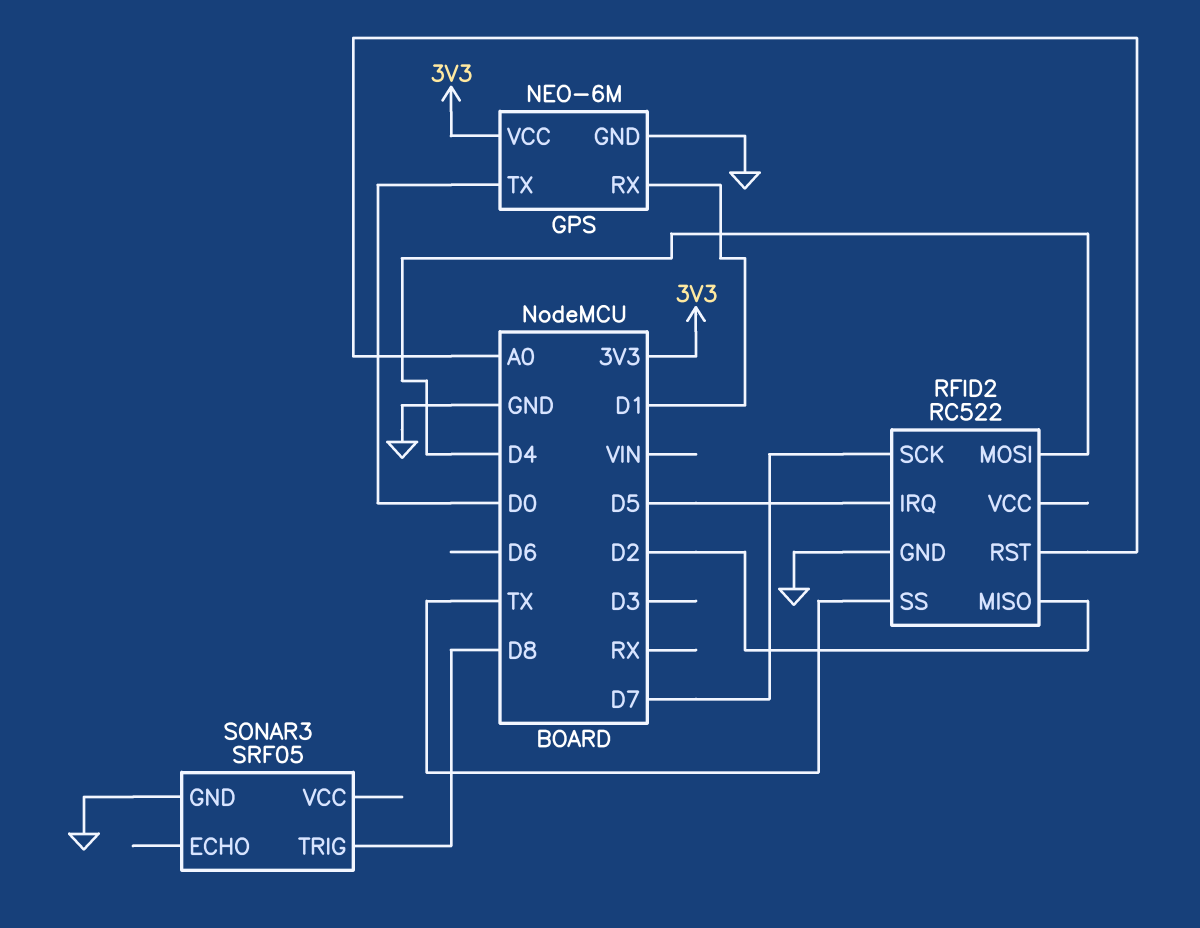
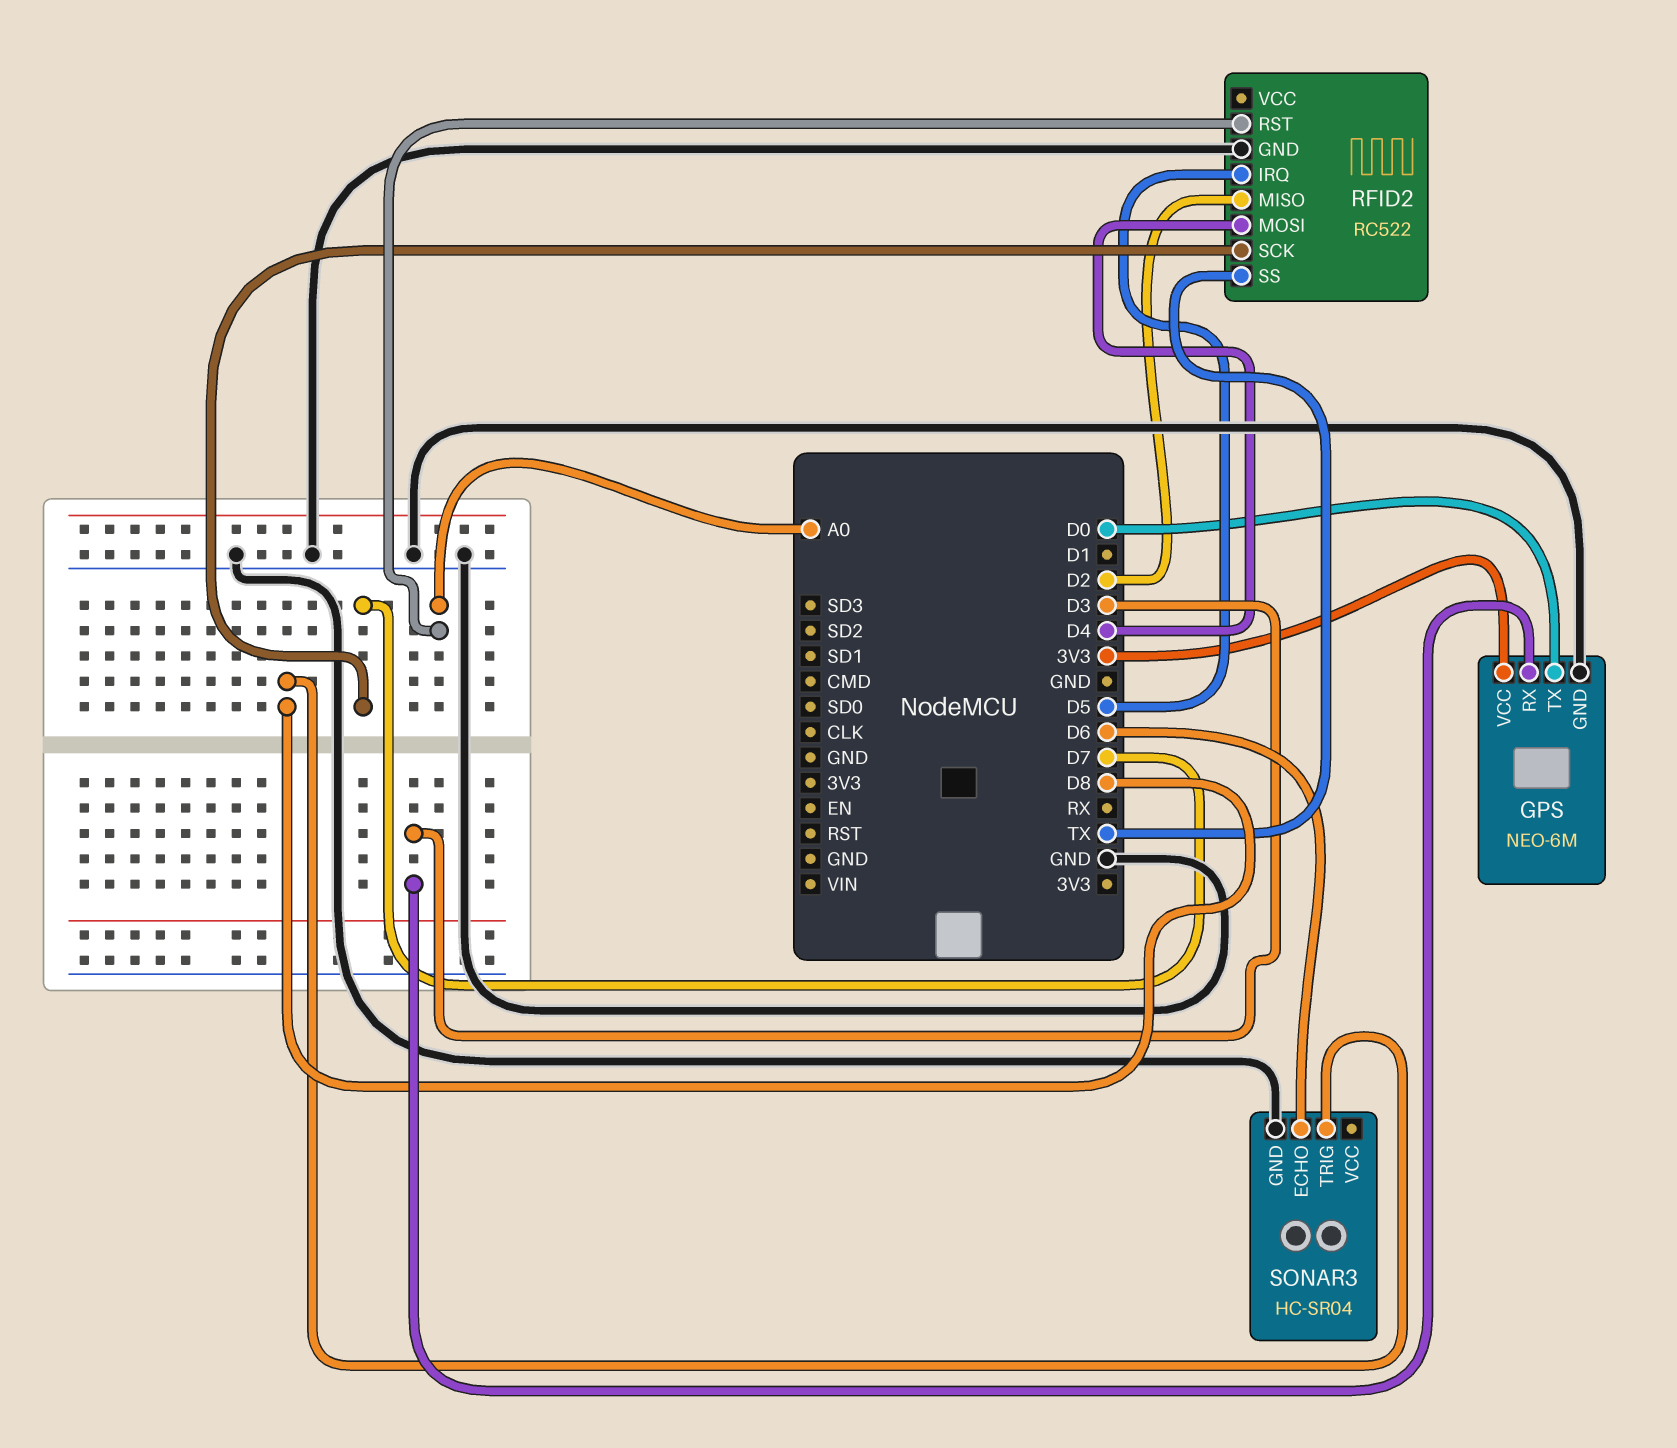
GPS pin RX: D1 -> D3
SONAR3: SRF05 -> HC-SR04
SONAR3 pin ECHO: none -> D6

